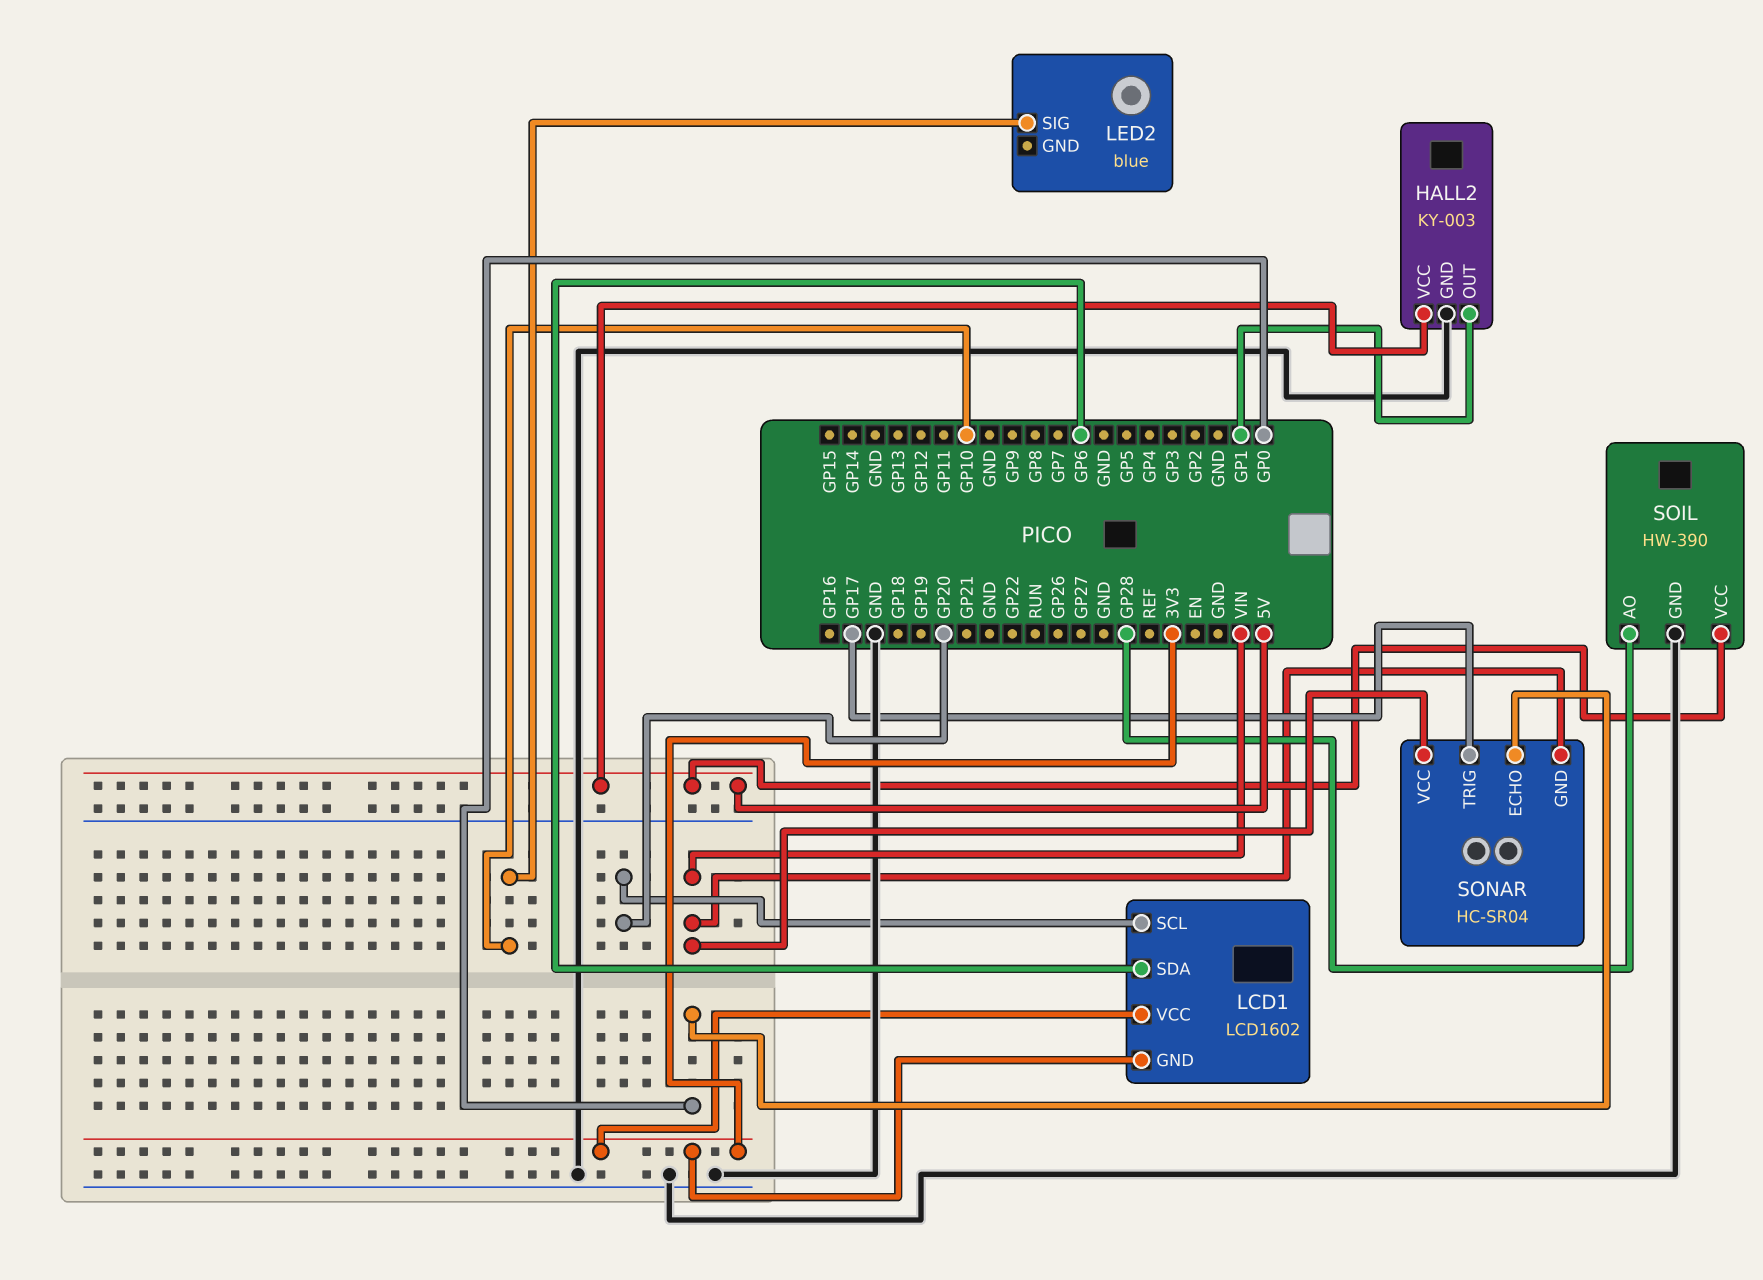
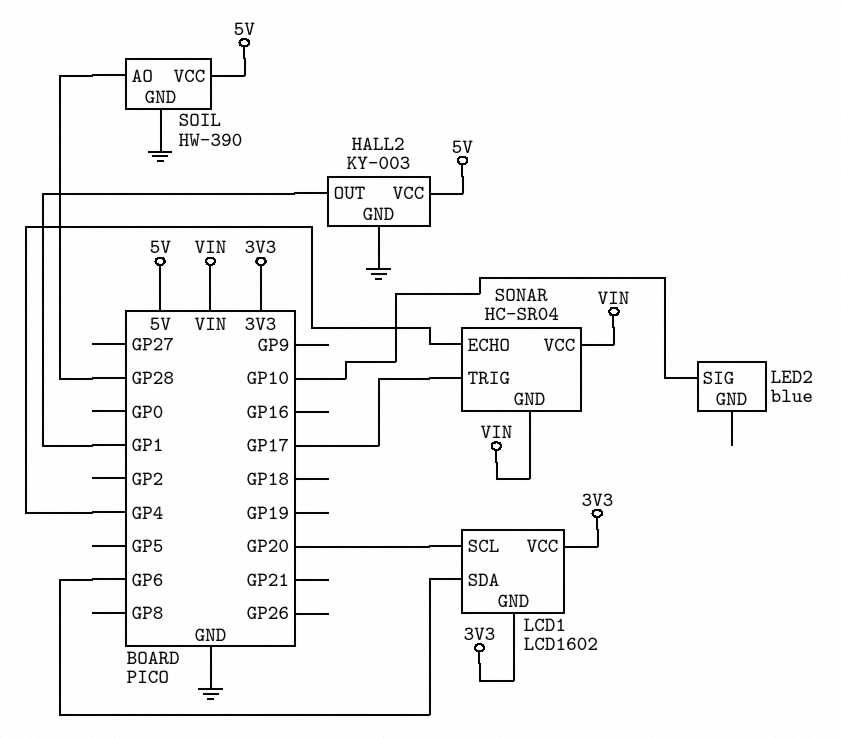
SONAR pin ECHO: GP0 -> GP4

